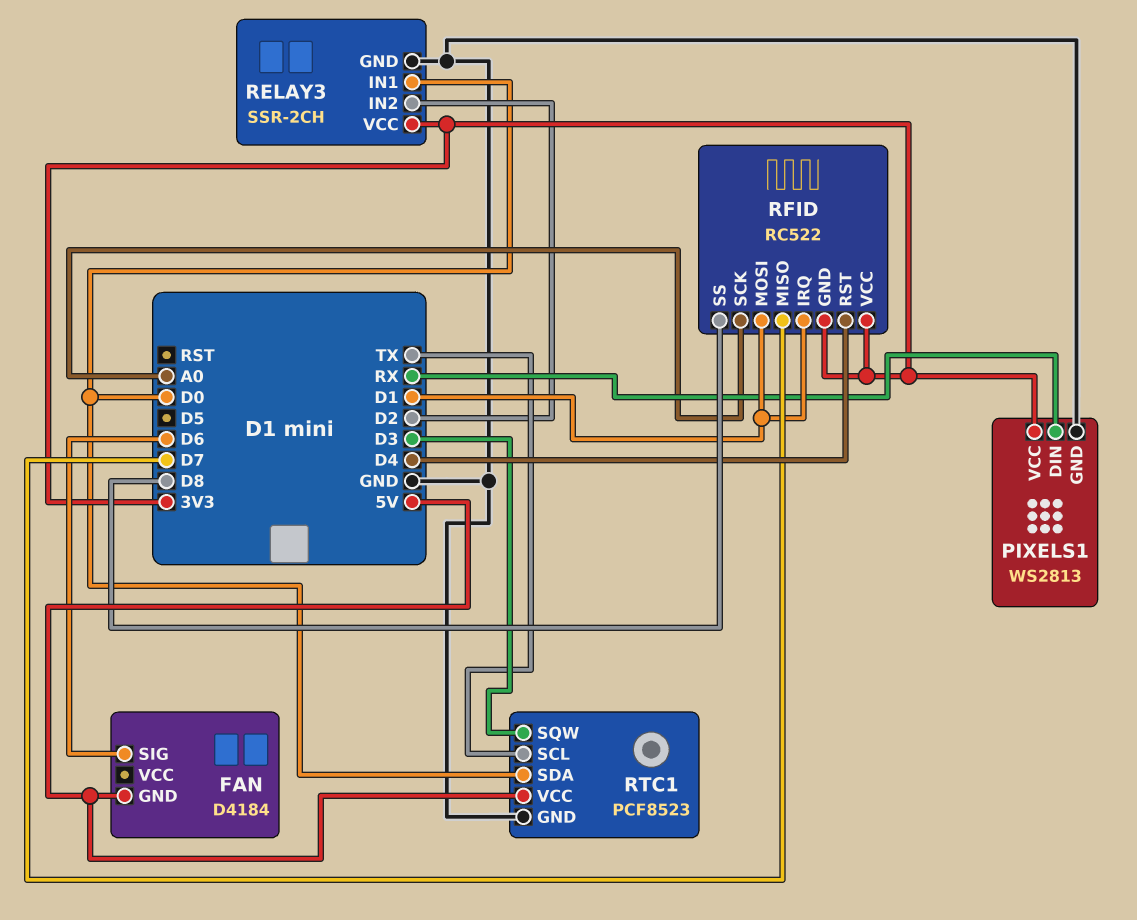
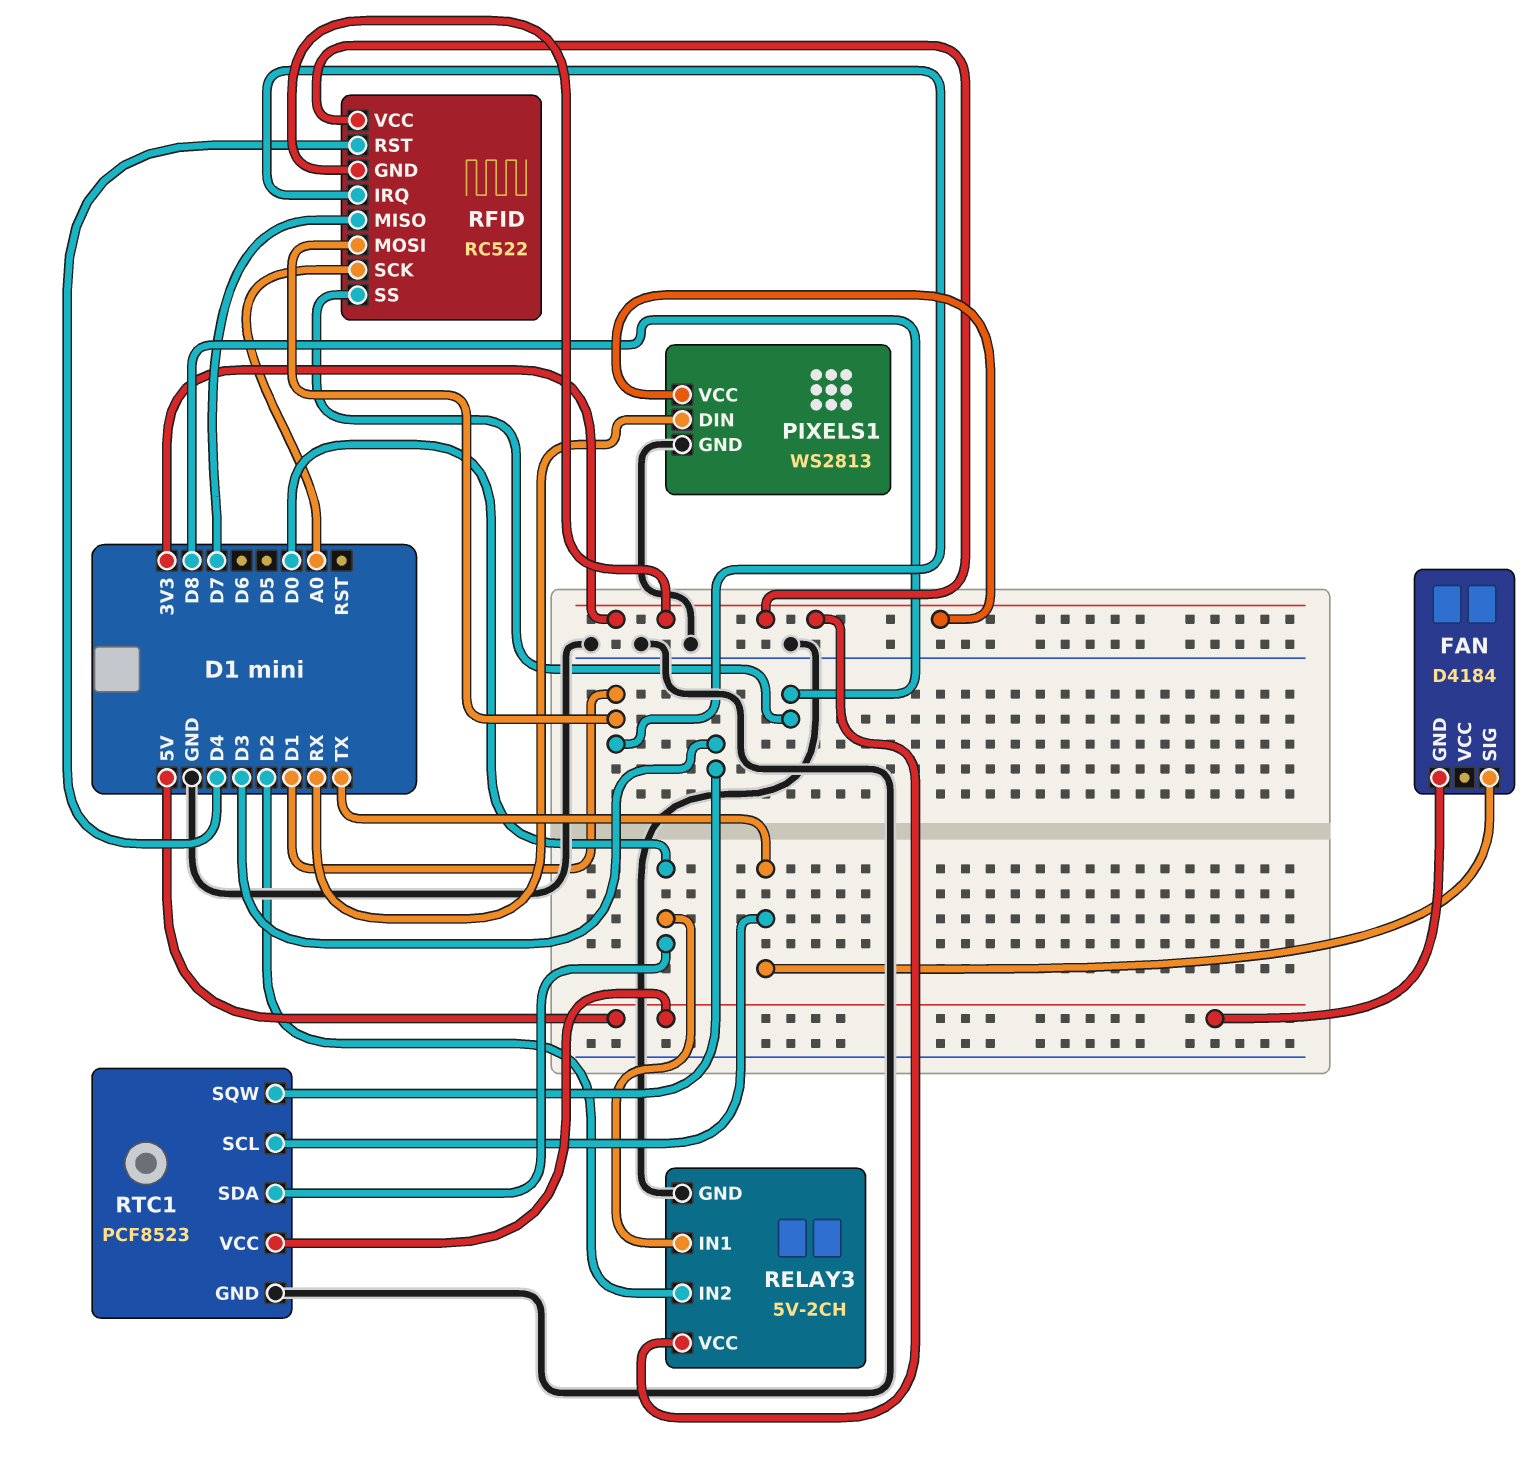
FAN pin SIG: D6 -> TX
RELAY3: SSR-2CH -> 5V-2CH

